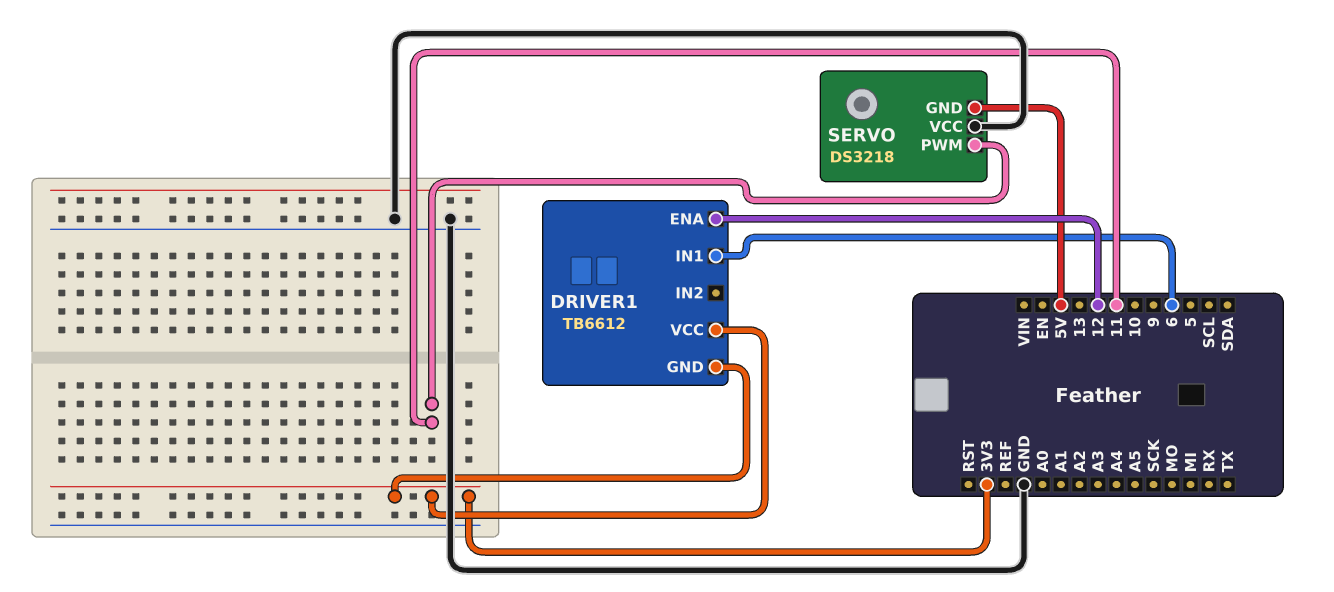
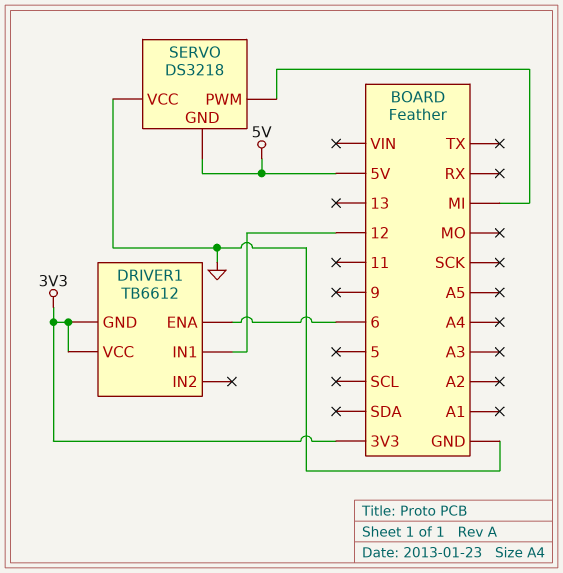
DRIVER1 pin ENA: 12 -> 6
DRIVER1 pin IN1: 6 -> 12
SERVO pin PWM: 11 -> MI

